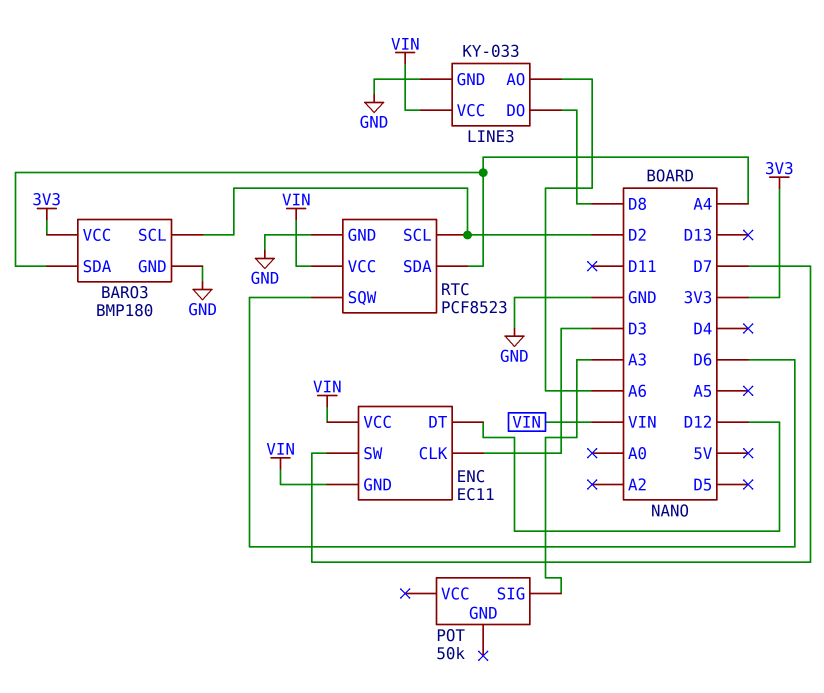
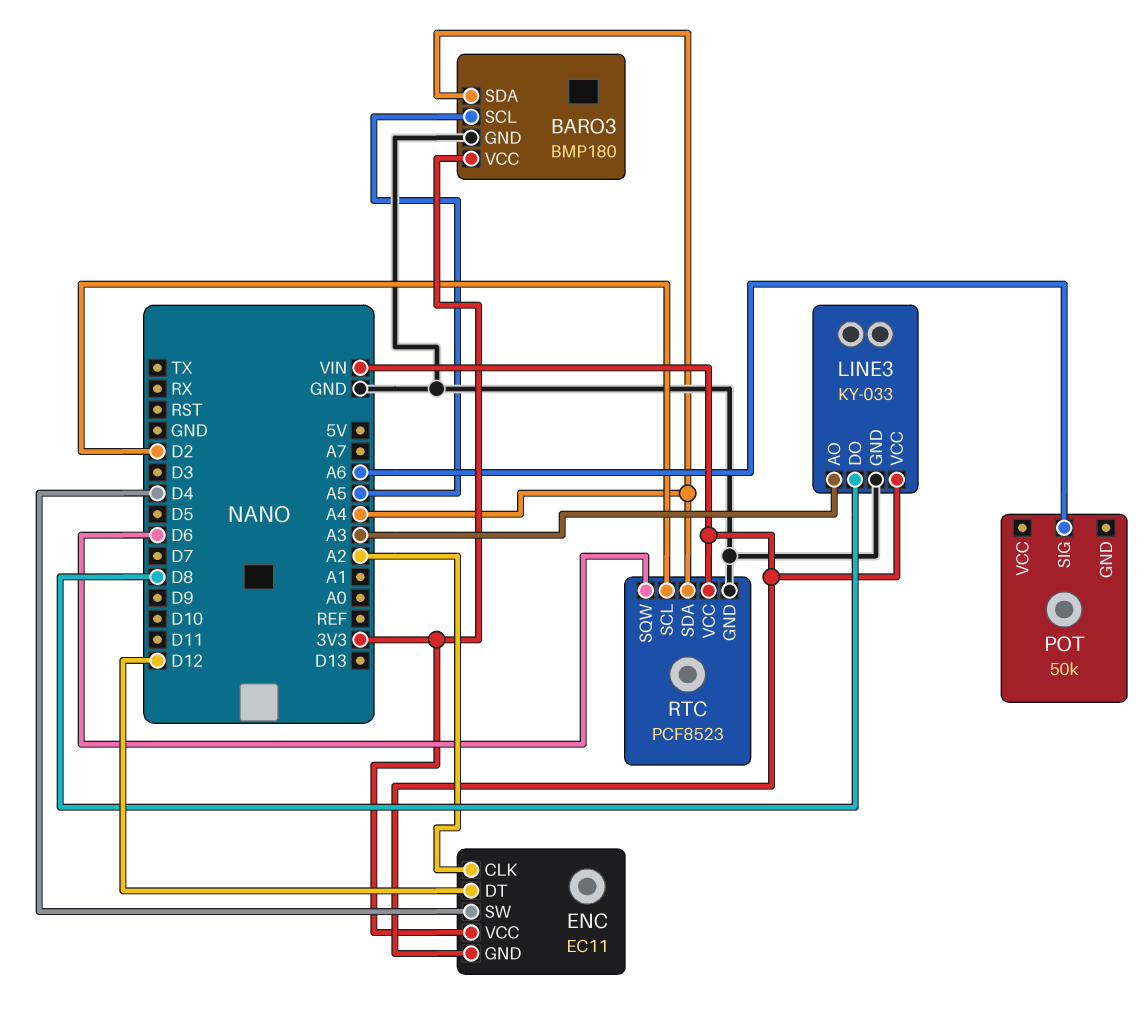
BARO3 pin SCL: D2 -> A5
ENC pin CLK: D3 -> A2
ENC pin SW: D7 -> D4
ENC pin VCC: VIN -> 3V3
LINE3 pin AO: A6 -> A3
POT pin SIG: A3 -> A6

